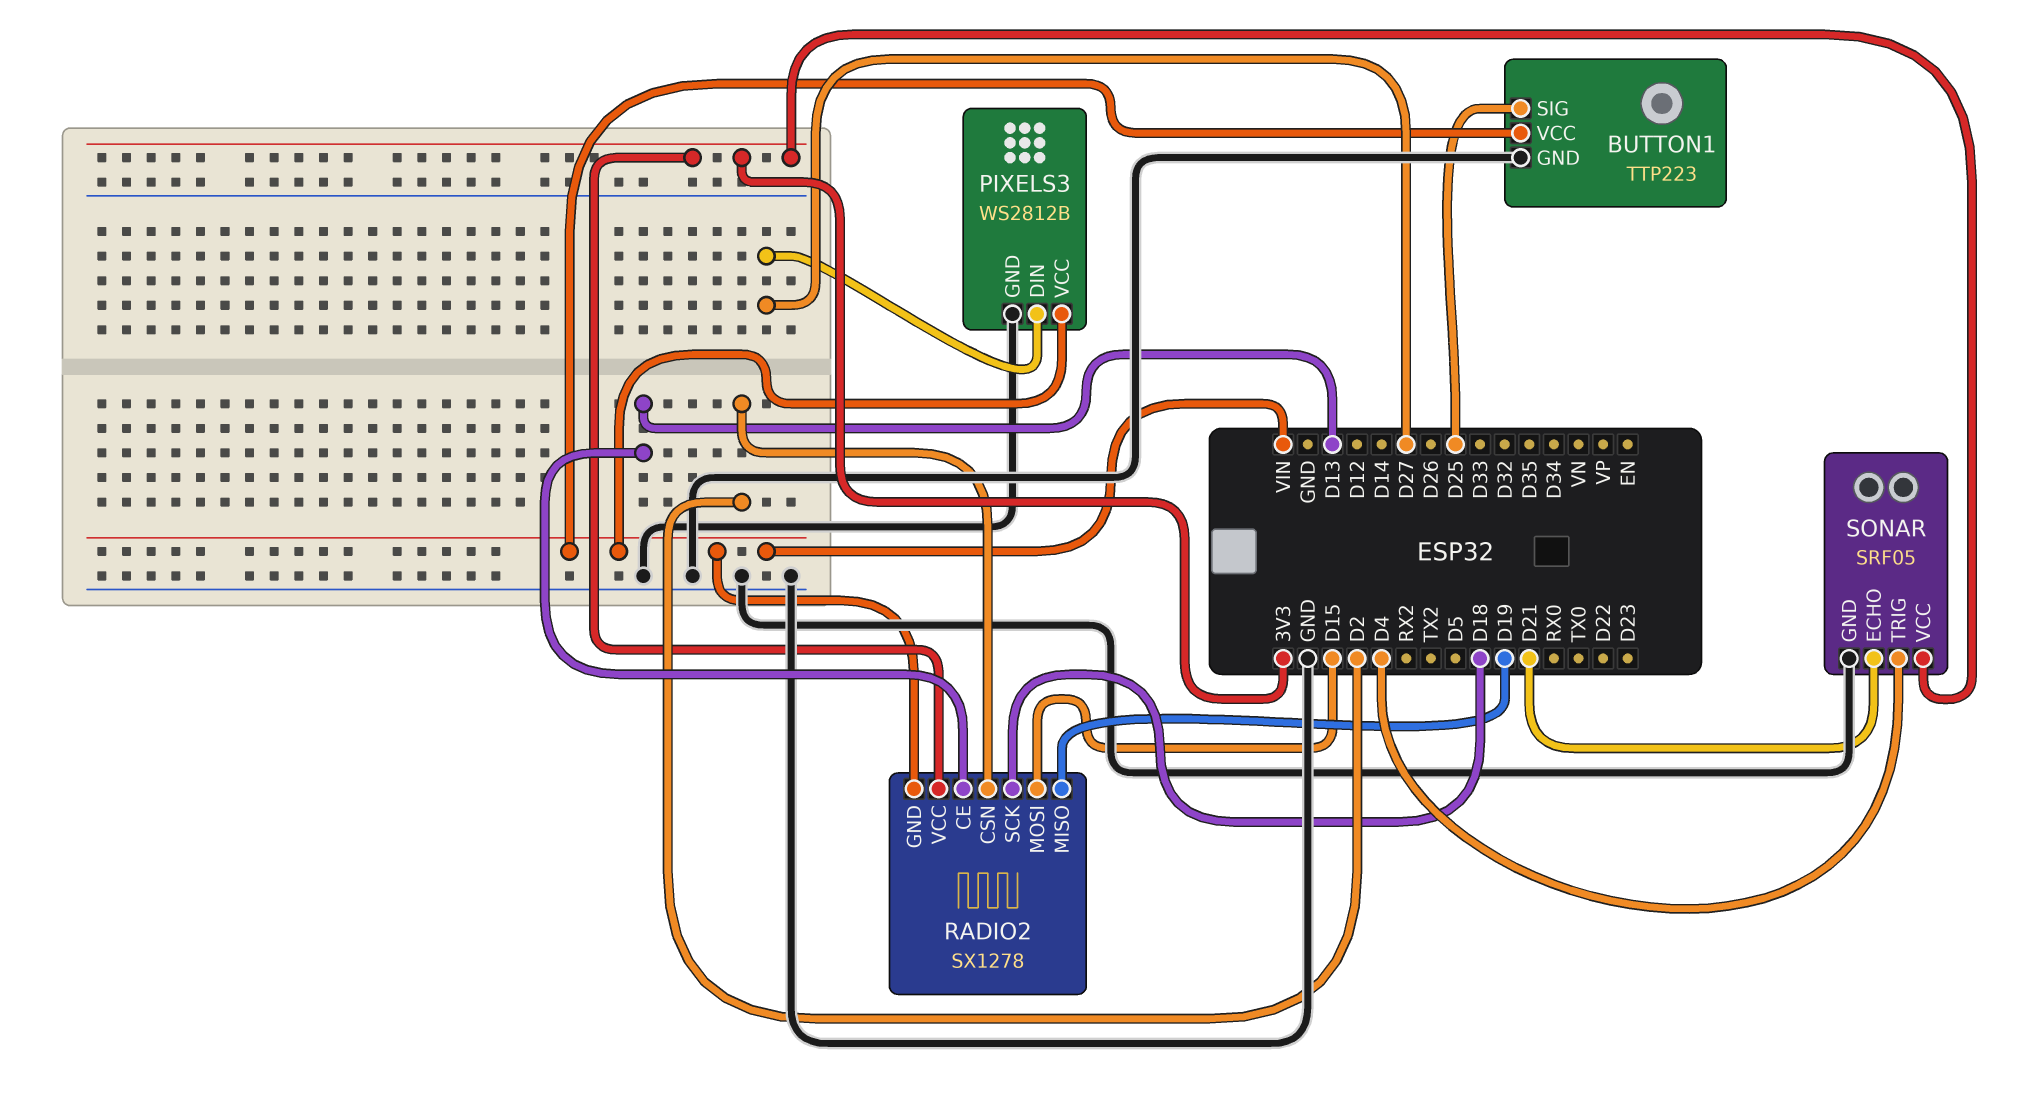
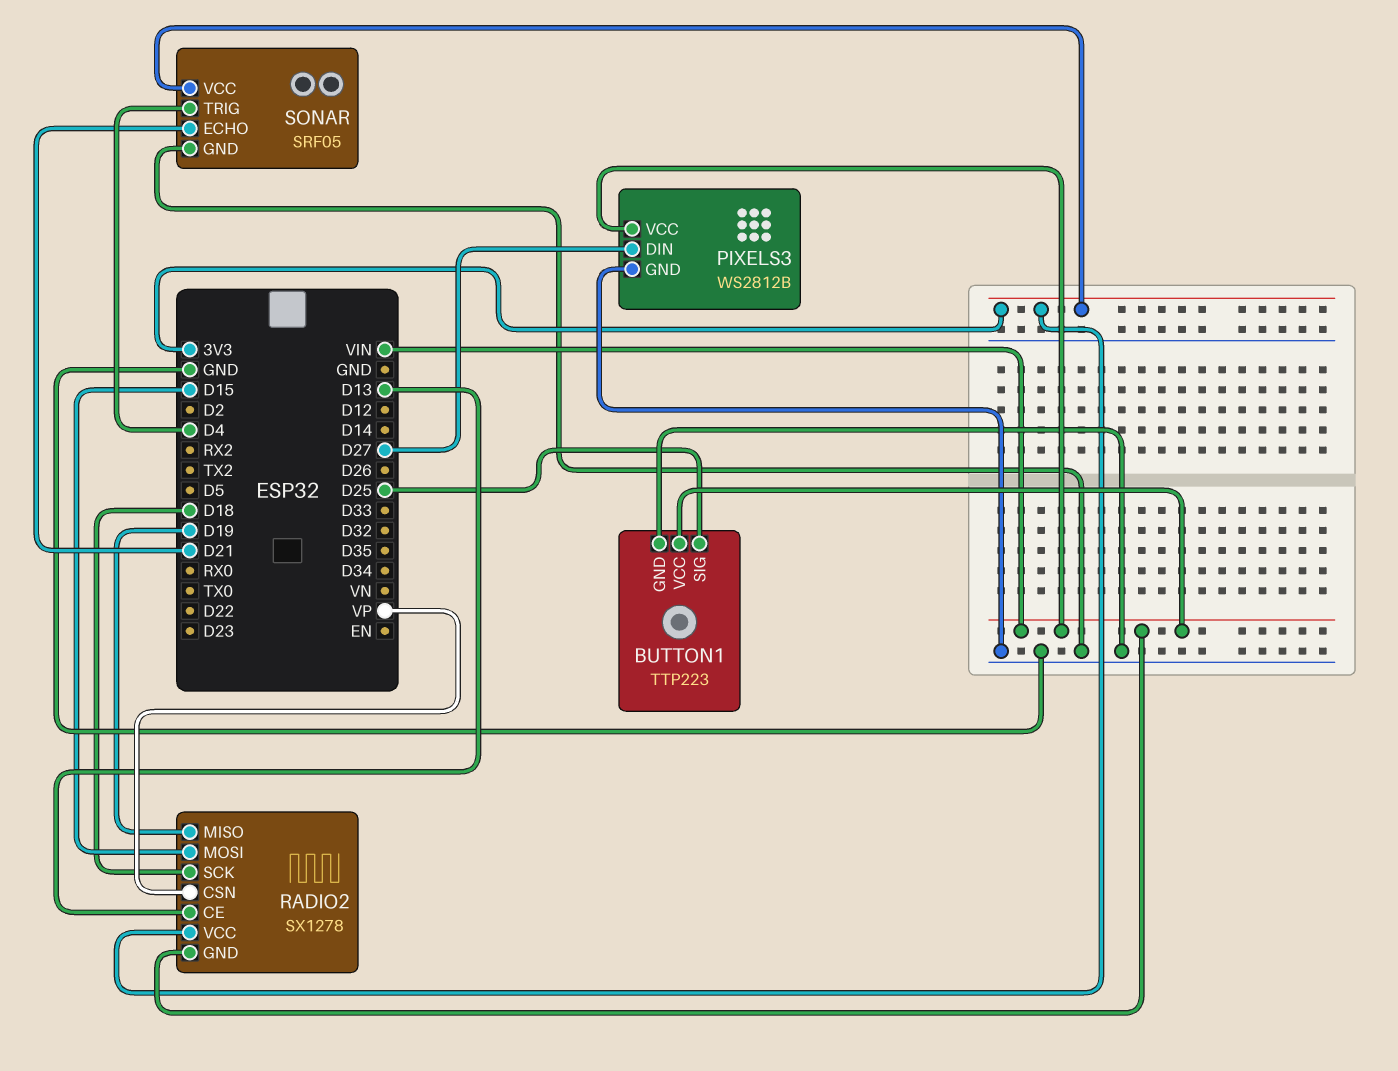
RADIO2 pin CSN: D2 -> VP

